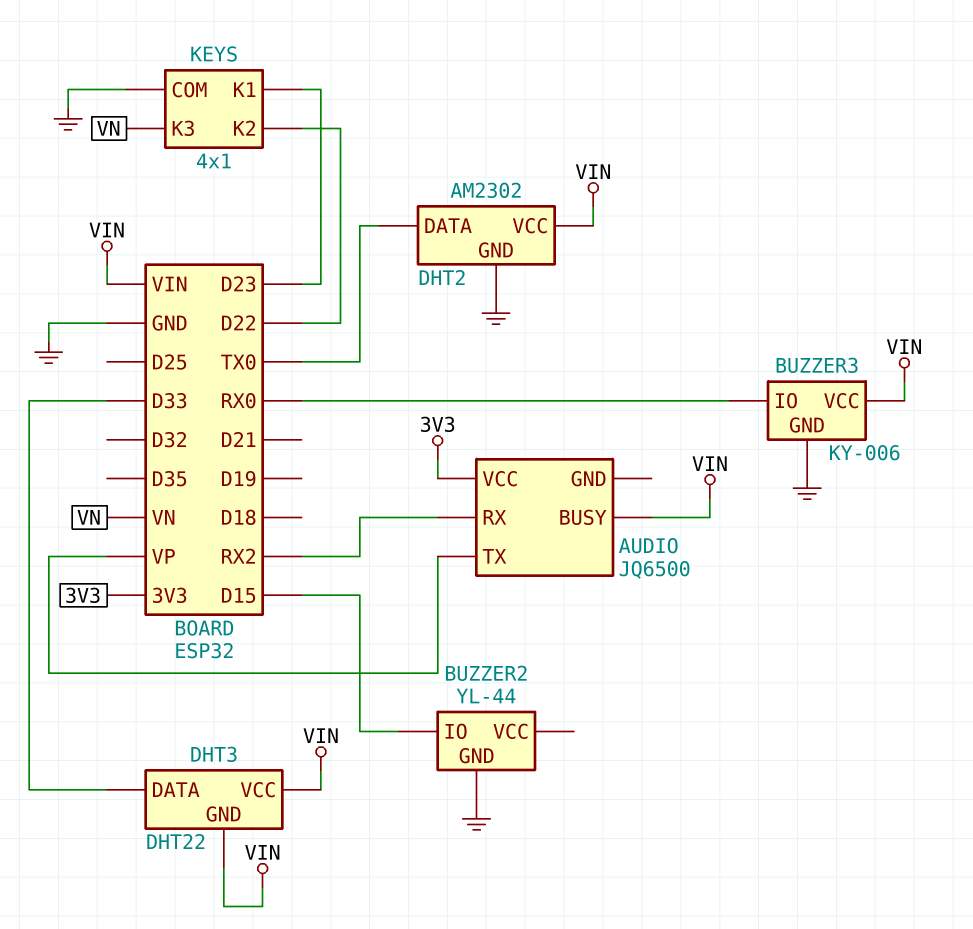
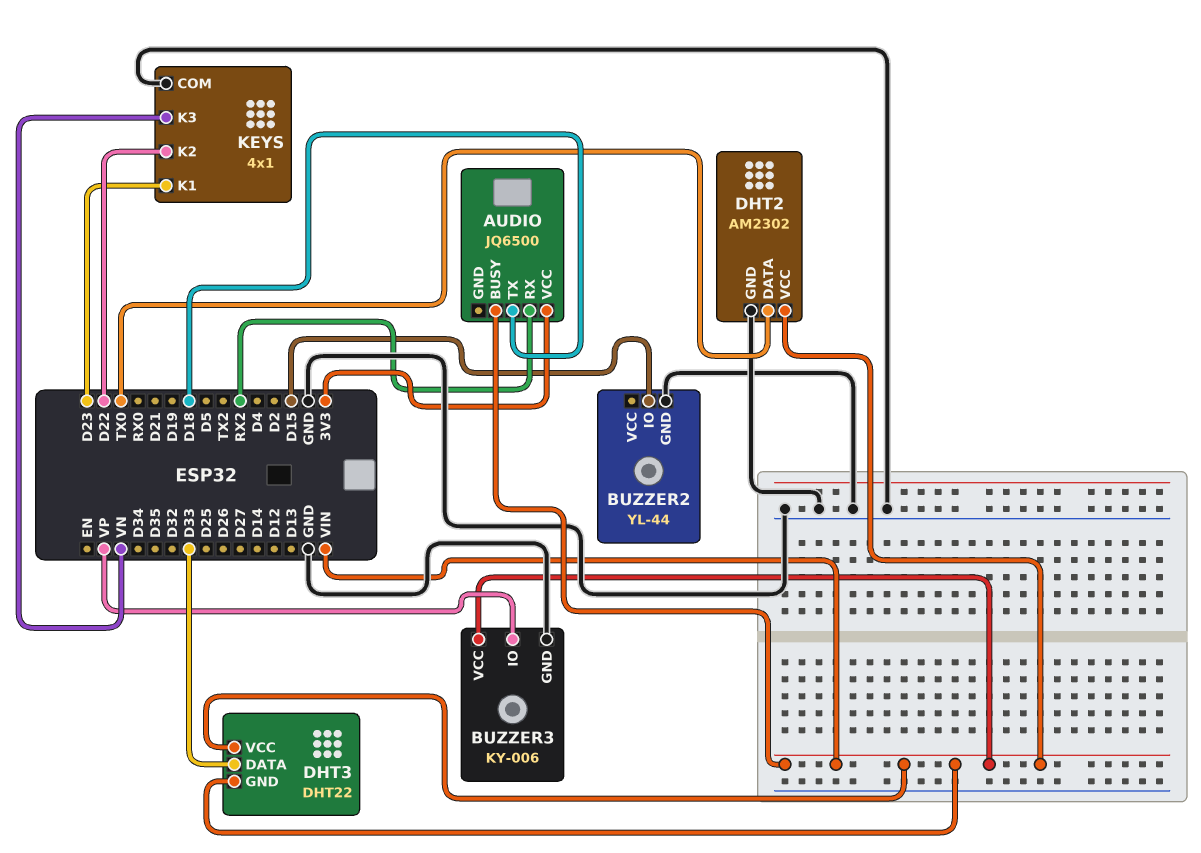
AUDIO pin TX: VP -> D18
BUZZER3 pin IO: RX0 -> VP

